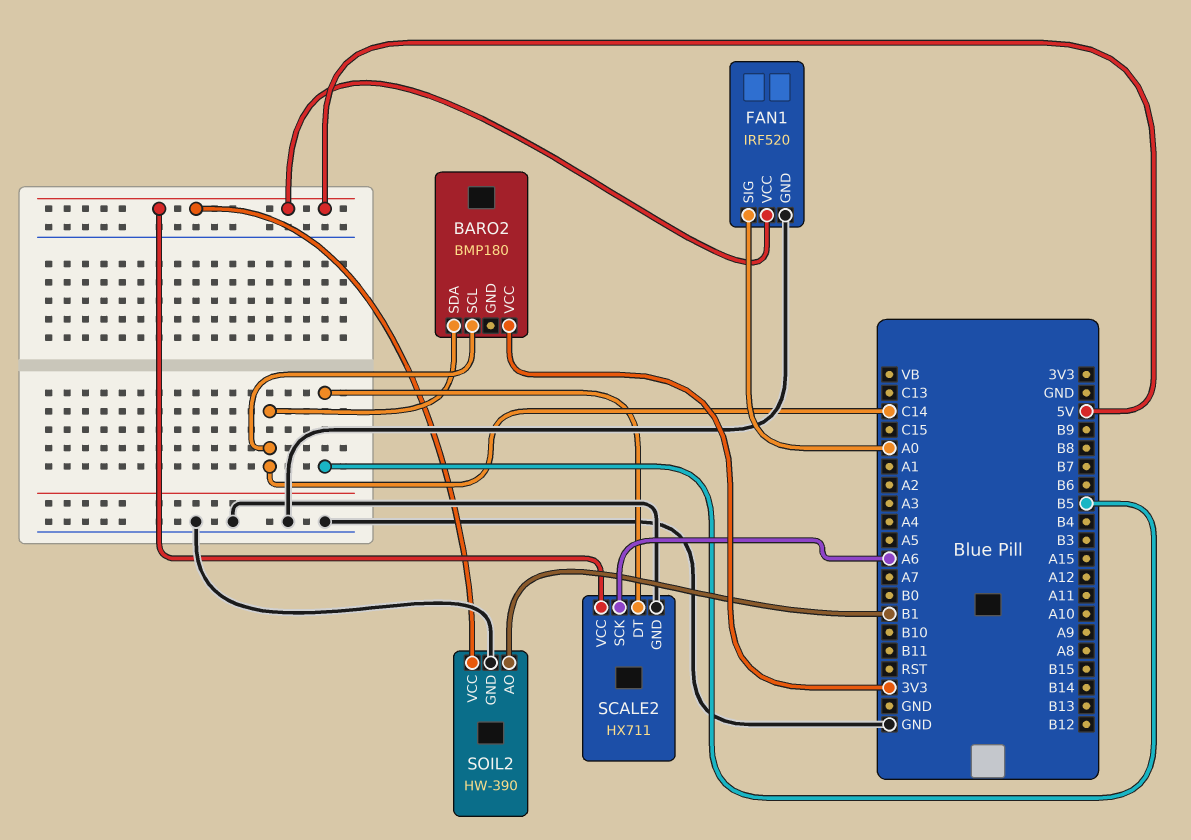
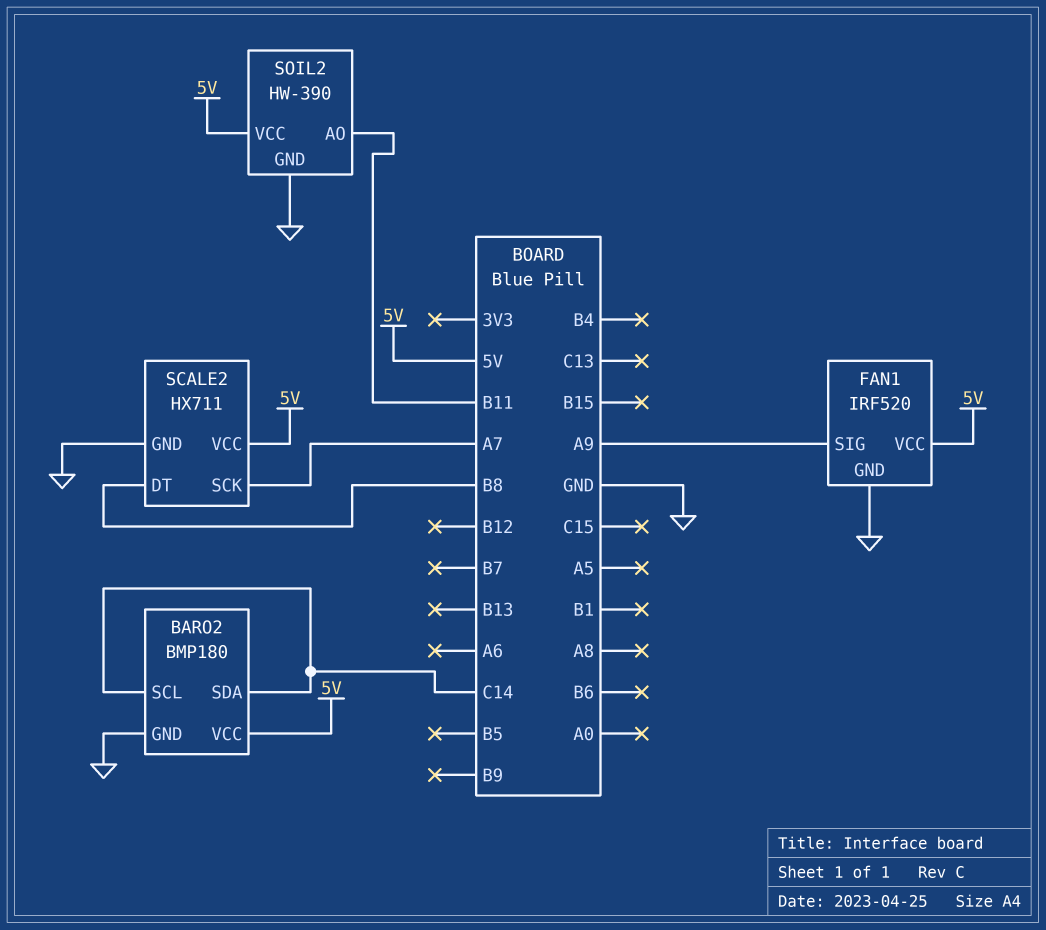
BARO2 pin GND: none -> GND
BARO2 pin VCC: 3V3 -> 5V
FAN1 pin SIG: A0 -> A9
SCALE2 pin DT: B5 -> B8
SCALE2 pin SCK: A6 -> A7
SOIL2 pin AO: B1 -> B11

